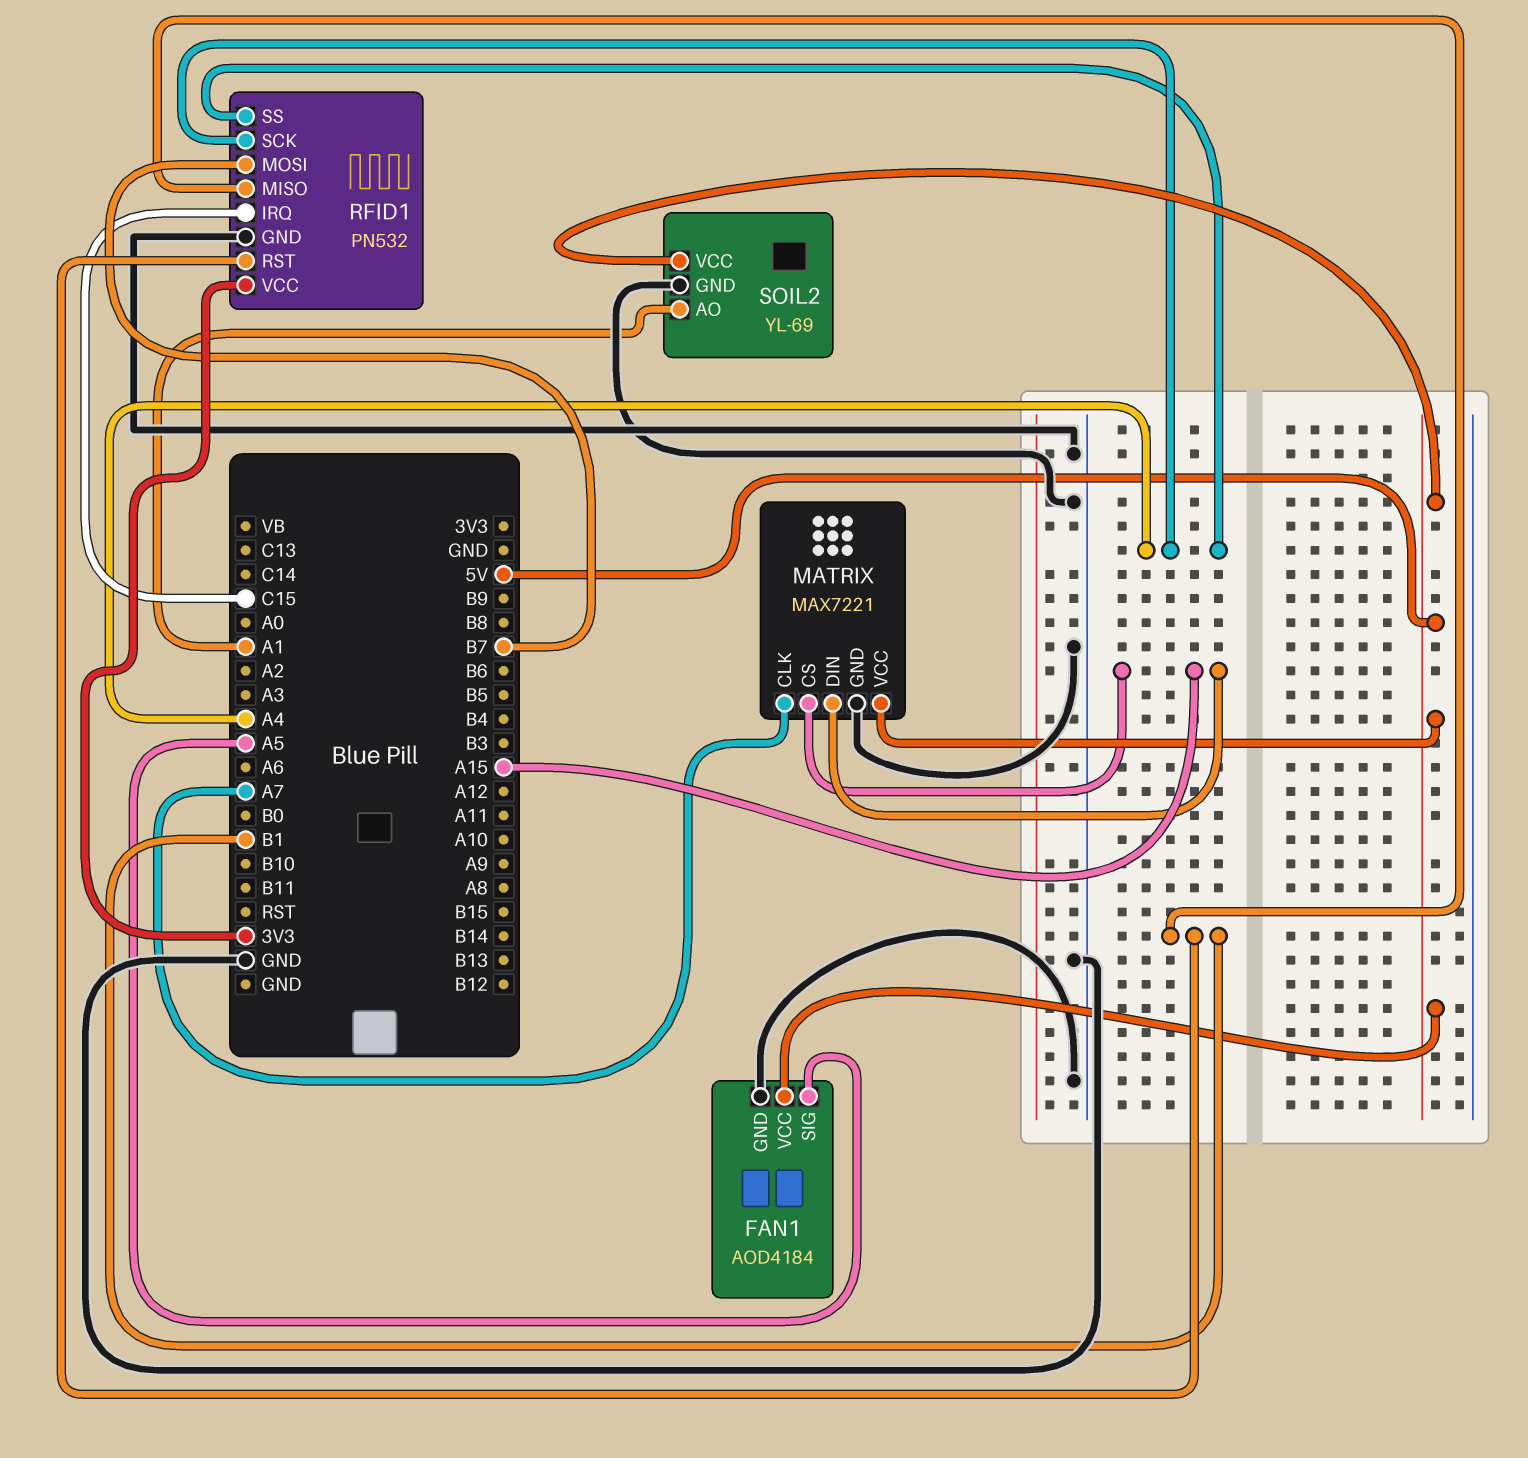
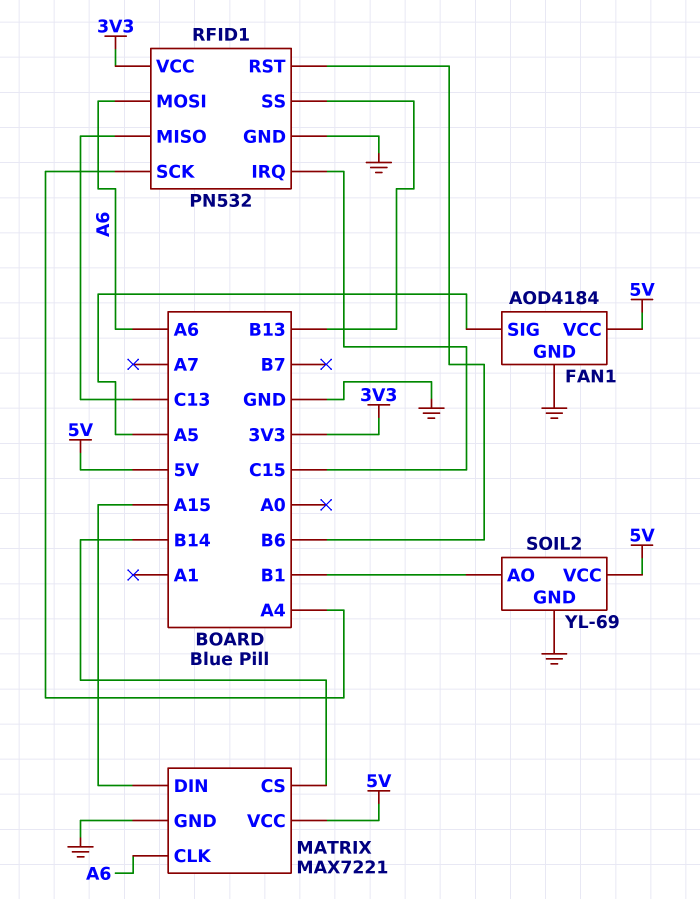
MATRIX pin CLK: A7 -> A6
MATRIX pin CS: A15 -> B14
RFID1 pin MISO: B1 -> C13
RFID1 pin MOSI: B7 -> A6
RFID1 pin RST: B1 -> B6
RFID1 pin SS: A4 -> B13
SOIL2 pin AO: A1 -> B1

